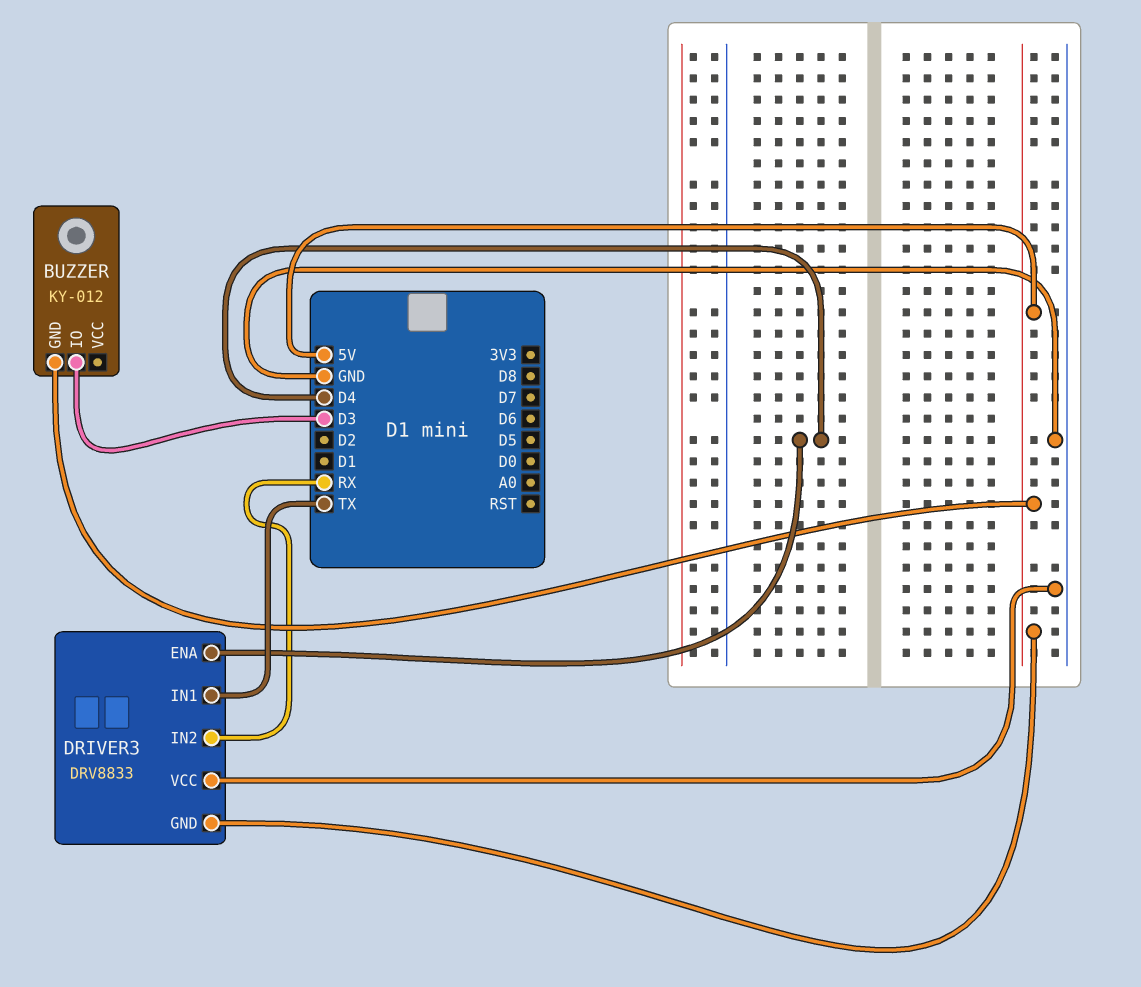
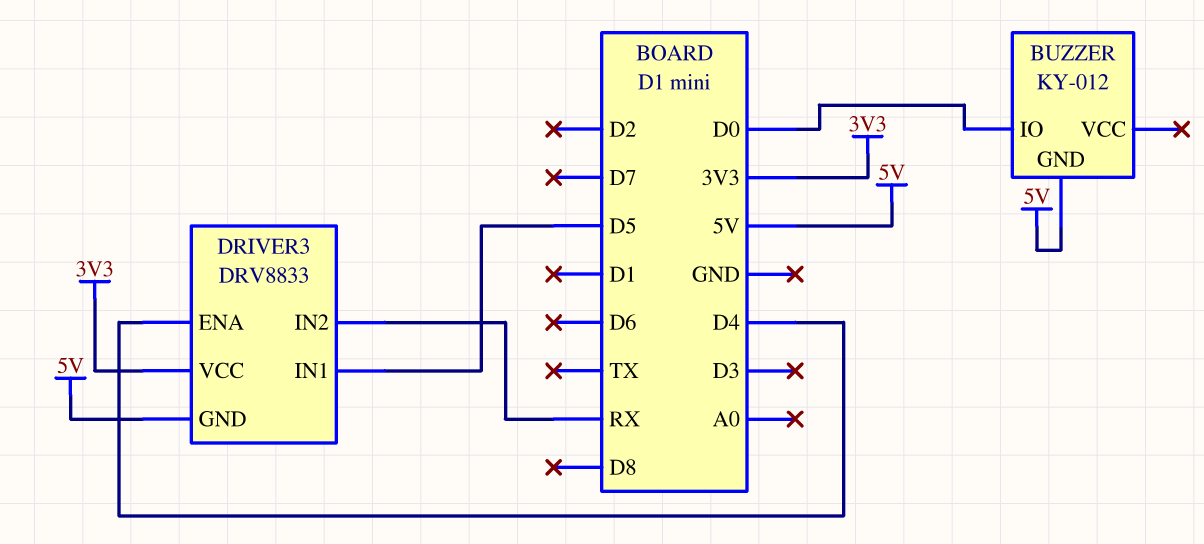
BUZZER pin IO: D3 -> D0
DRIVER3 pin IN1: TX -> D5
DRIVER3 pin VCC: GND -> 3V3

